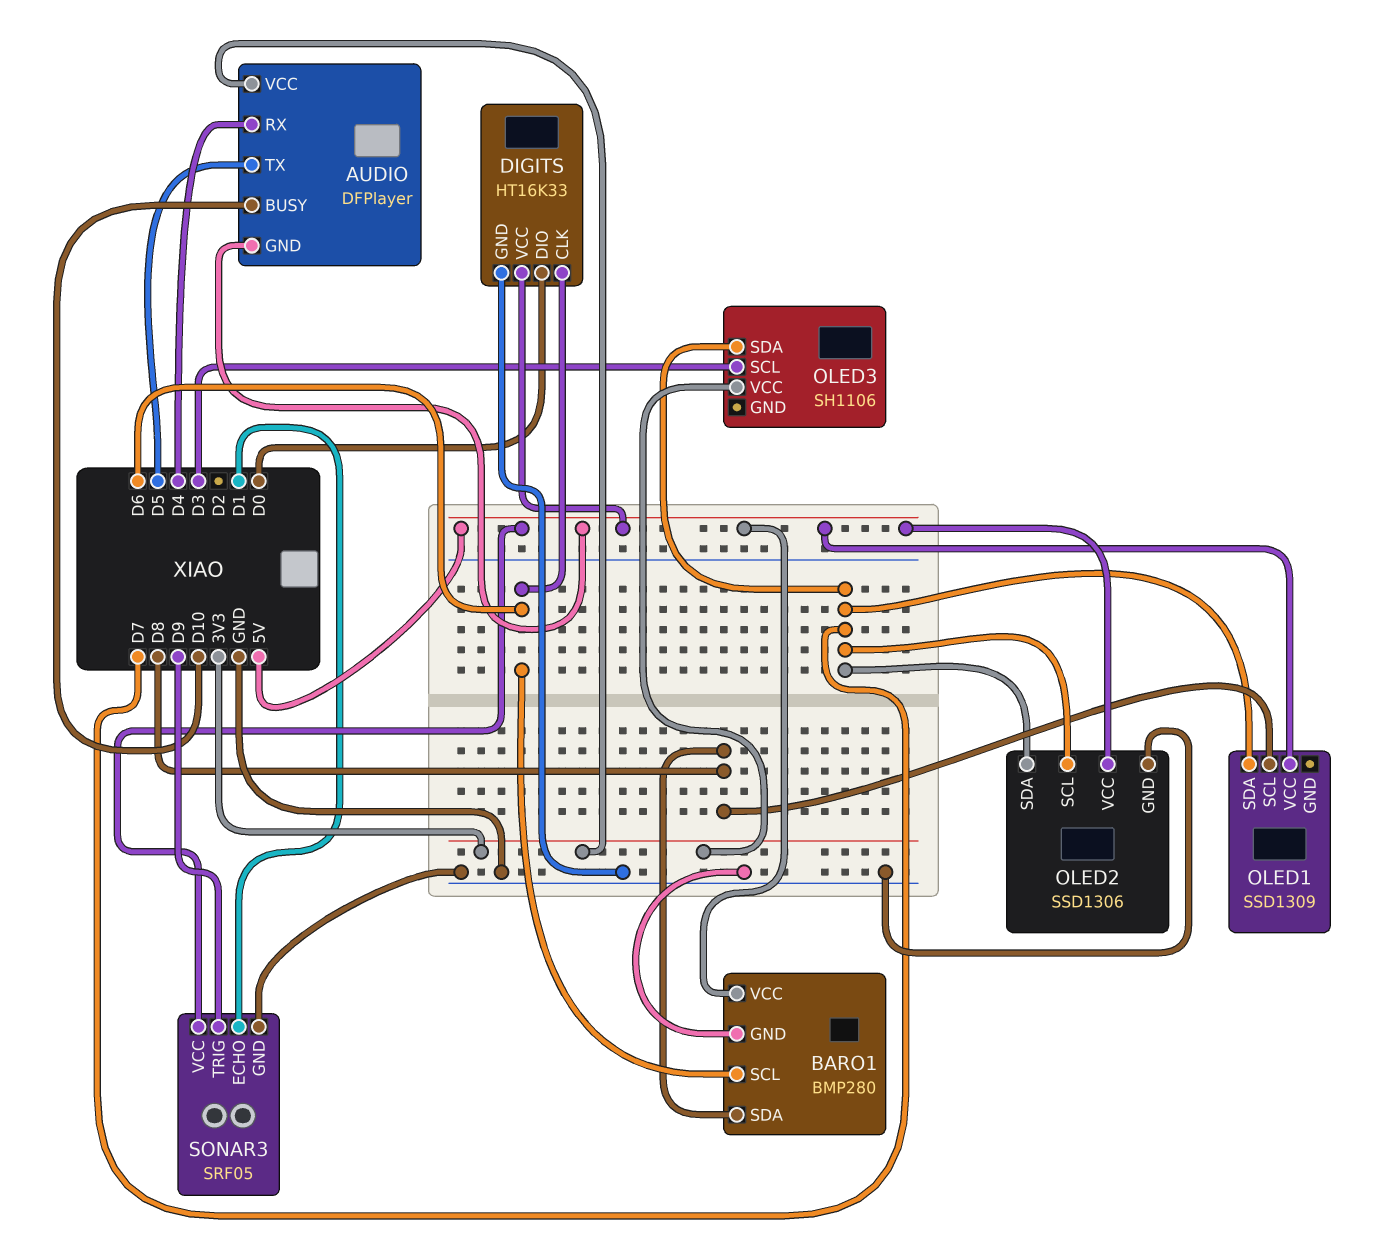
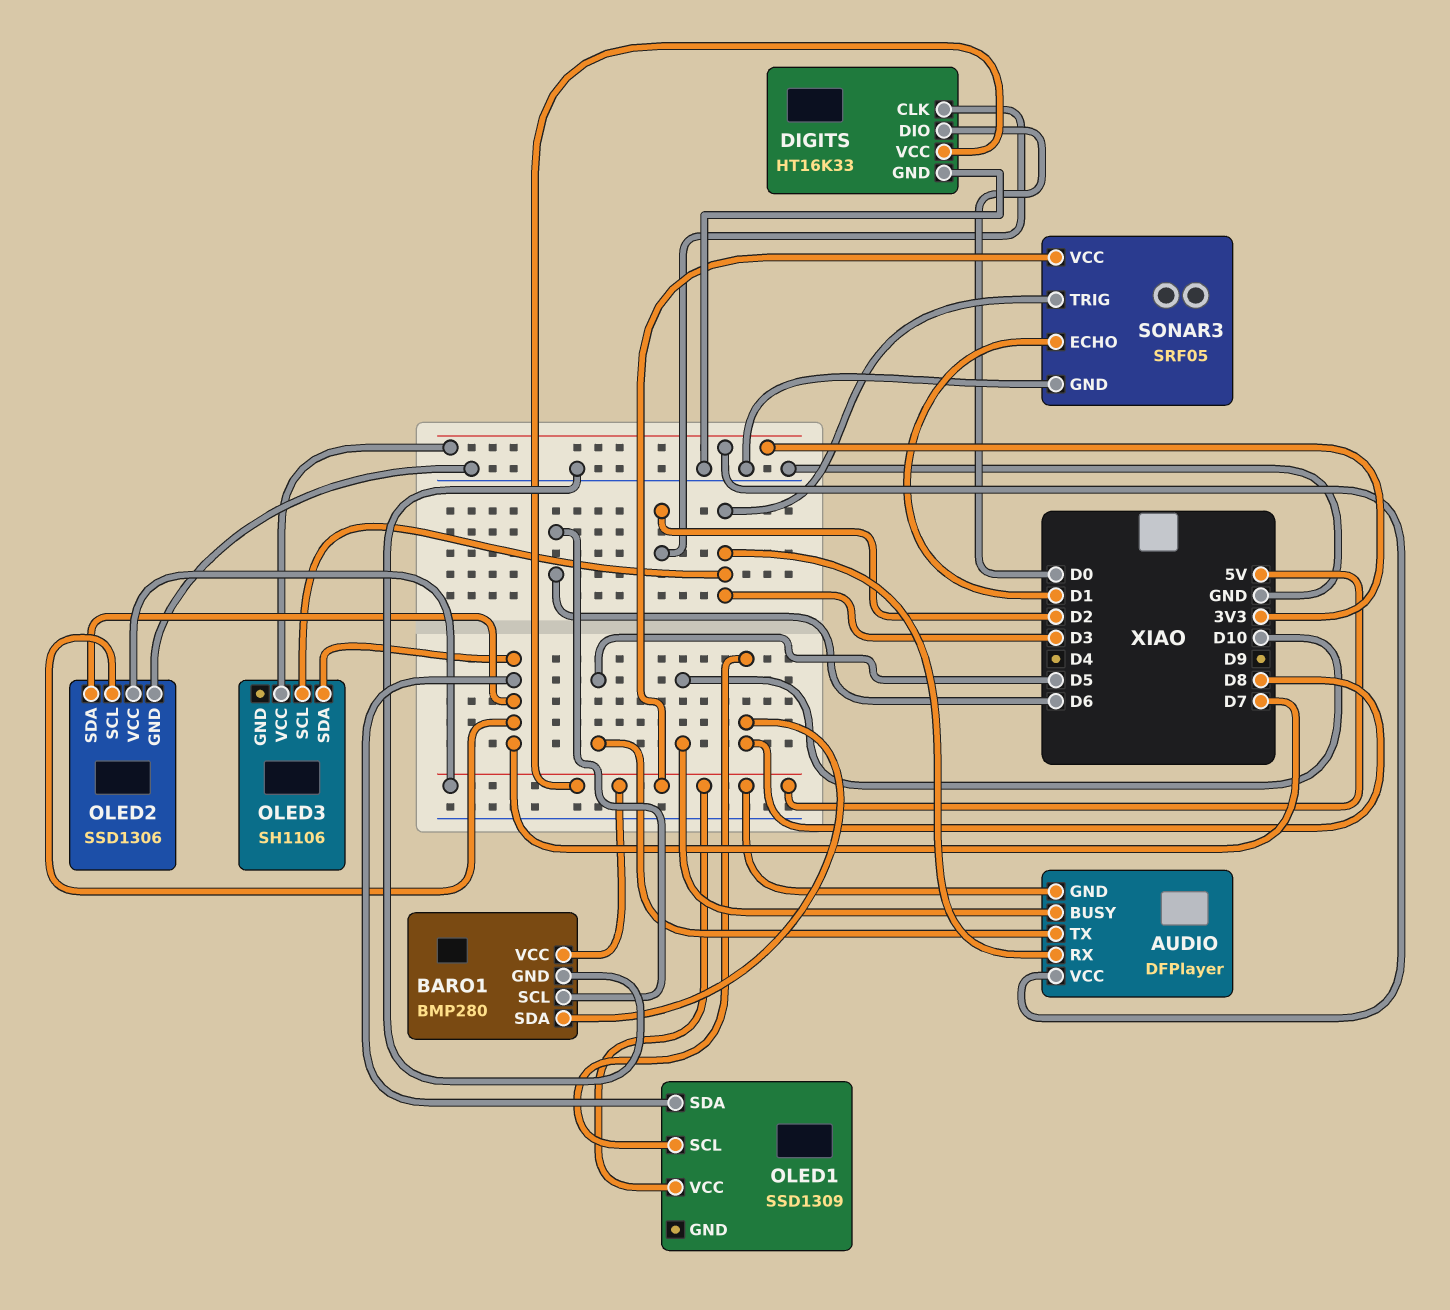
AUDIO pin RX: D4 -> D3
DIGITS pin CLK: D6 -> D2
SONAR3 pin TRIG: D9 -> D3

